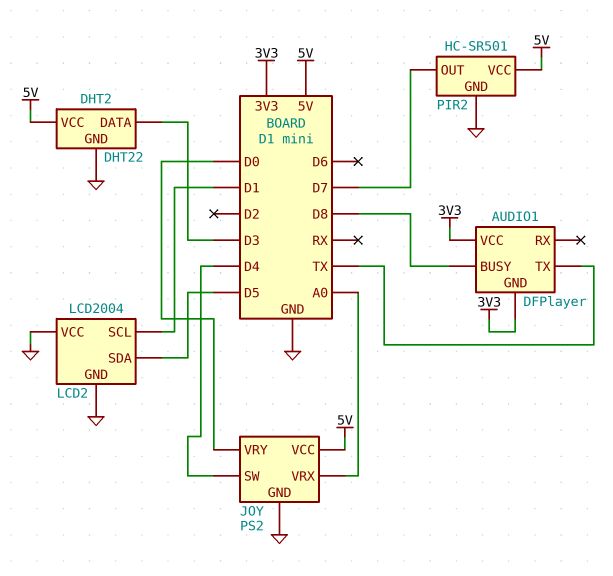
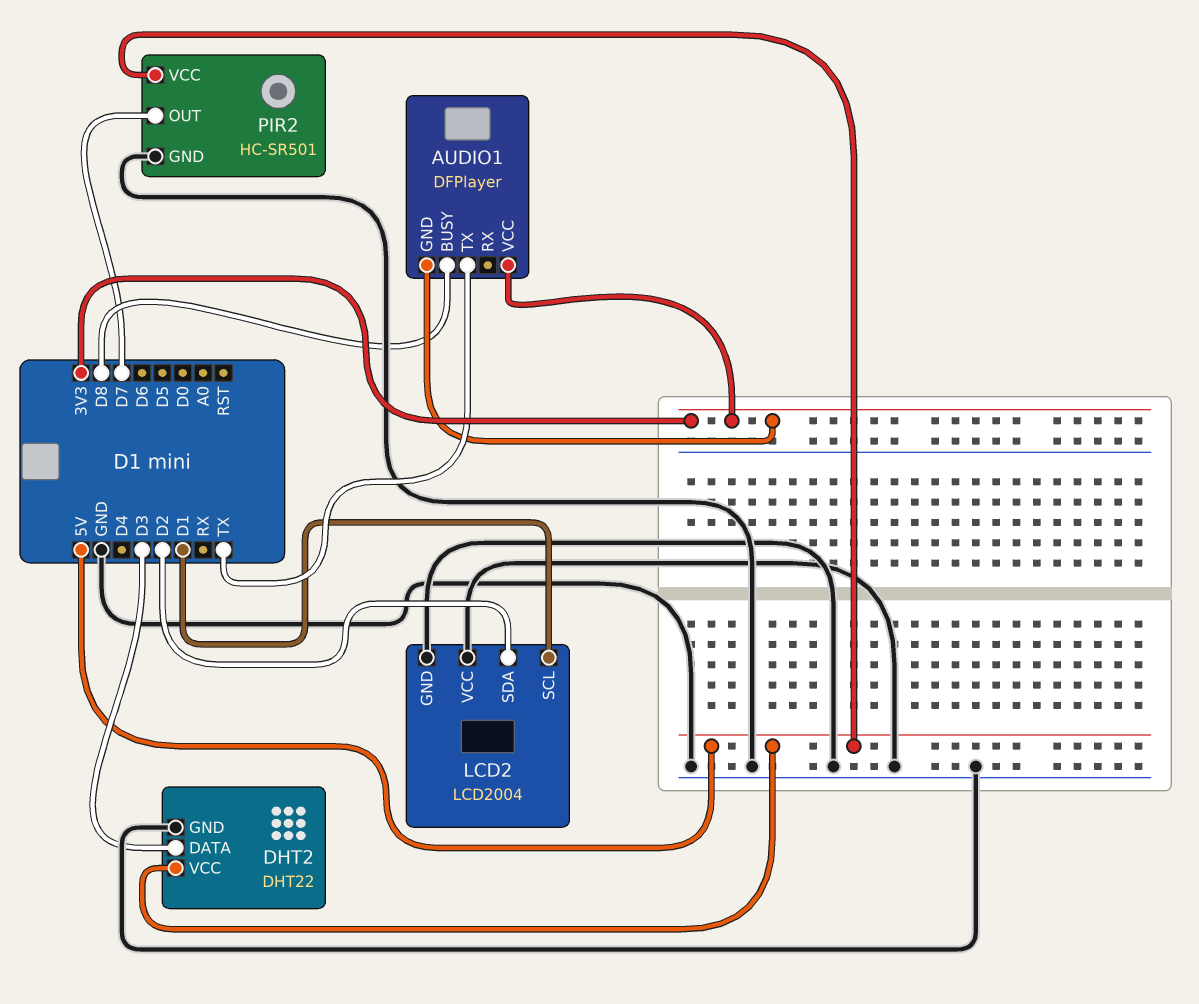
JOY: PS2 -> none
JOY pin GND: GND -> none
JOY pin SW: D4 -> none
JOY pin VCC: 5V -> none
JOY pin VRX: A0 -> none
JOY pin VRY: D0 -> none
LCD2 pin SDA: D5 -> D2

